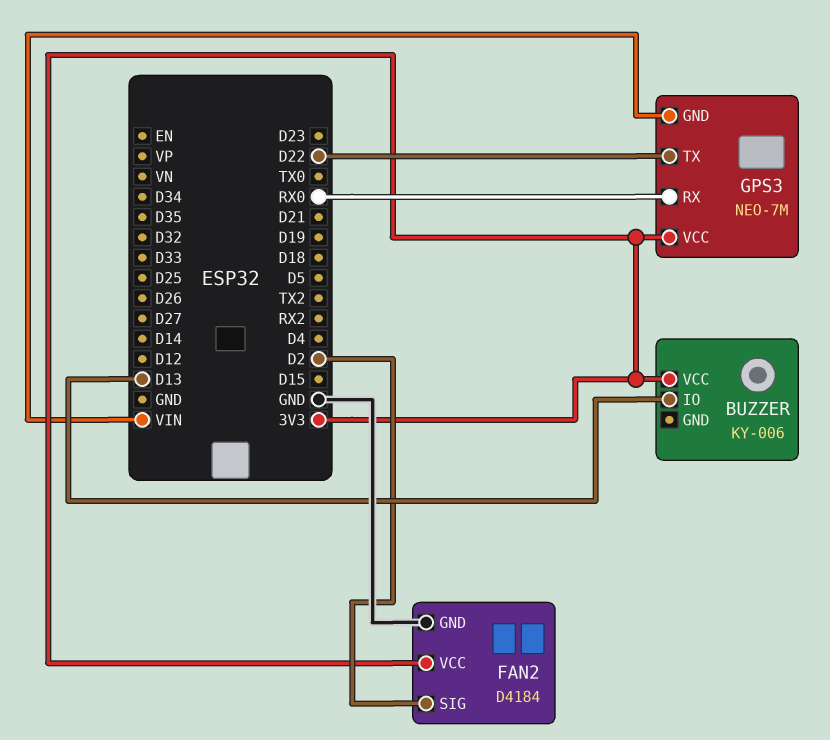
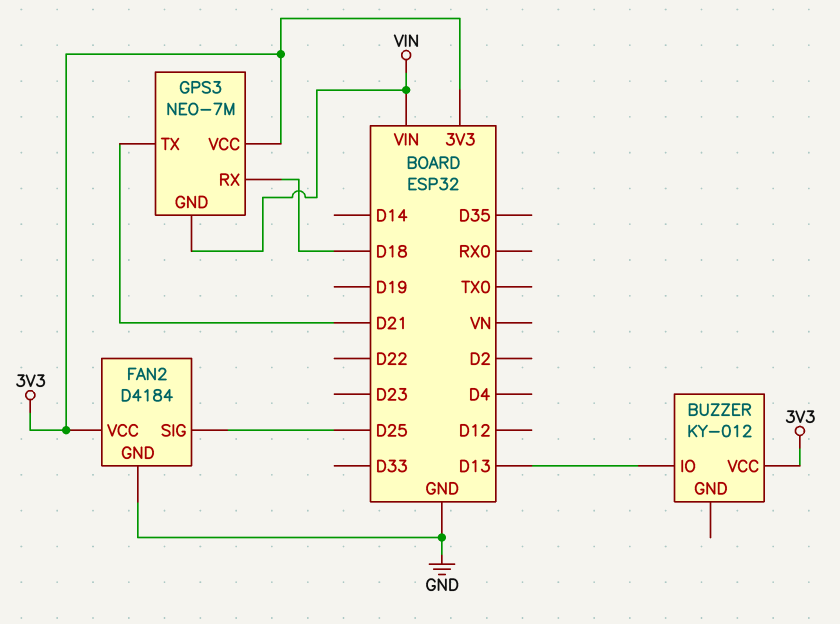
BUZZER: KY-006 -> KY-012
FAN2 pin SIG: D2 -> D25
GPS3 pin RX: RX0 -> D18
GPS3 pin TX: D22 -> D21

